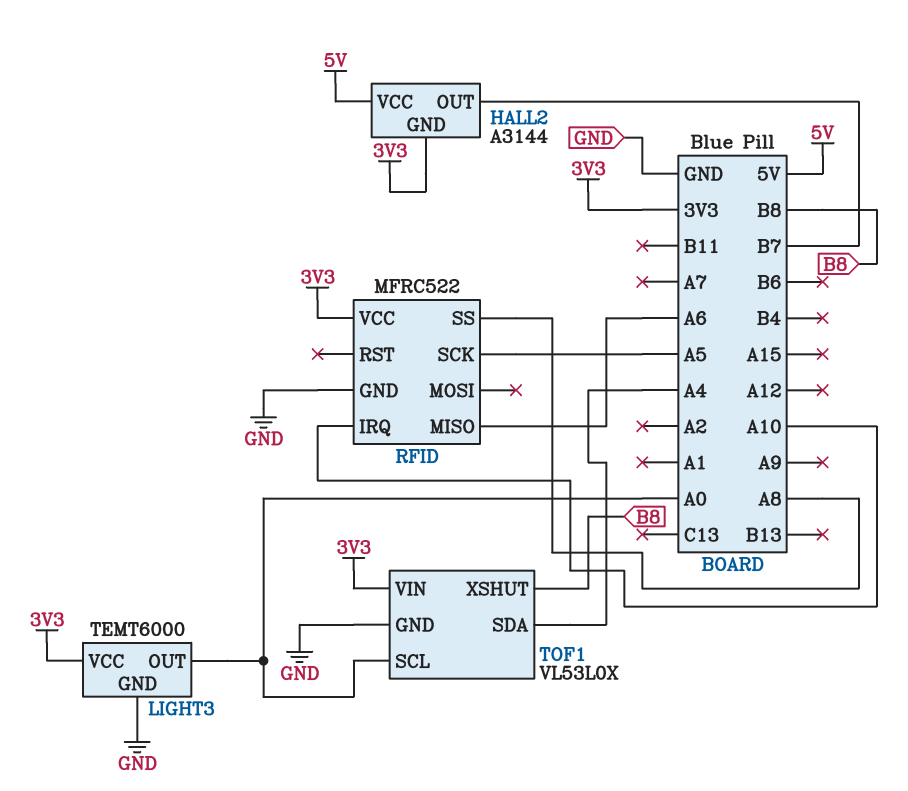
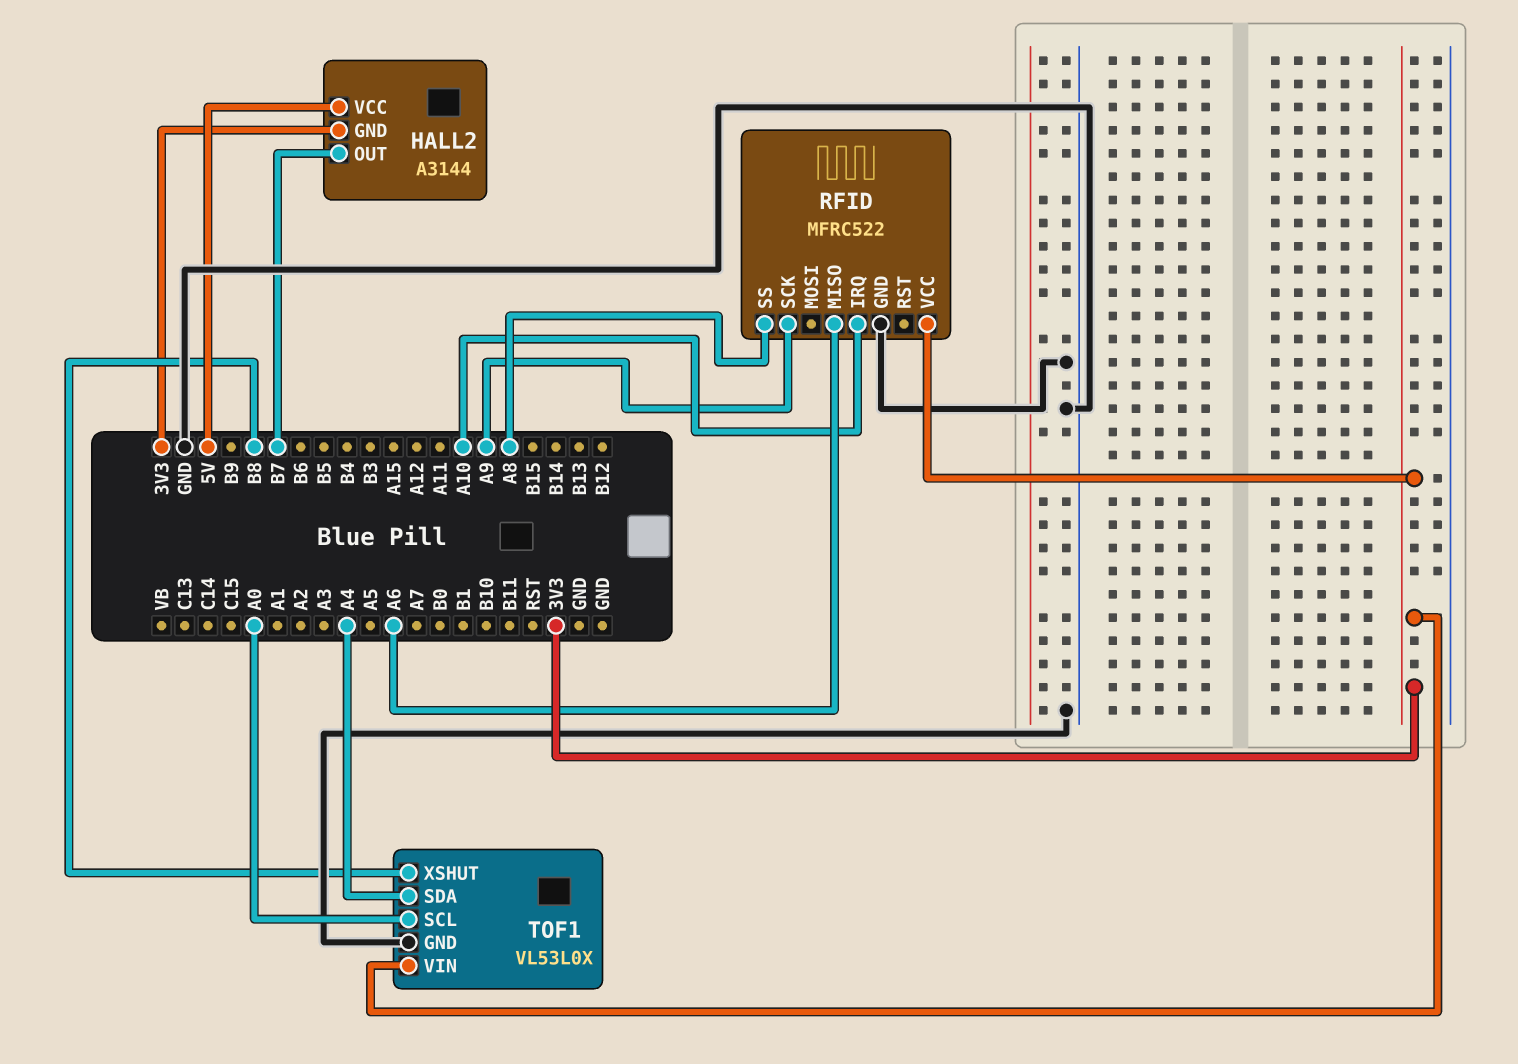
LIGHT3: TEMT6000 -> none
LIGHT3 pin GND: GND -> none
LIGHT3 pin OUT: A0 -> none
LIGHT3 pin VCC: 3V3 -> none
RFID pin SCK: A5 -> A9

